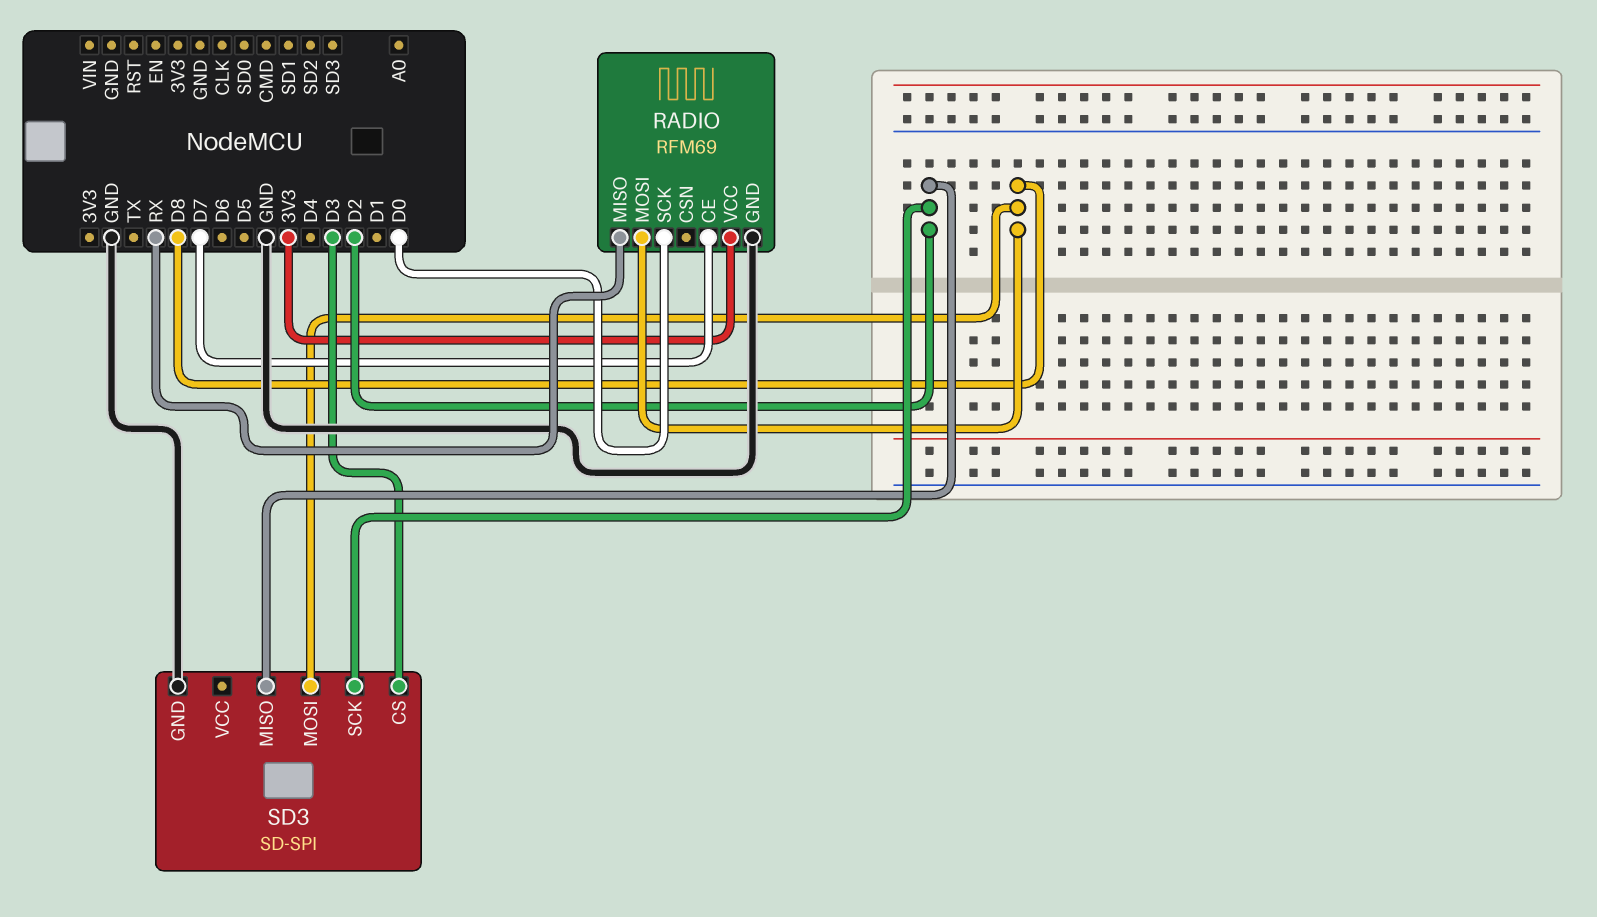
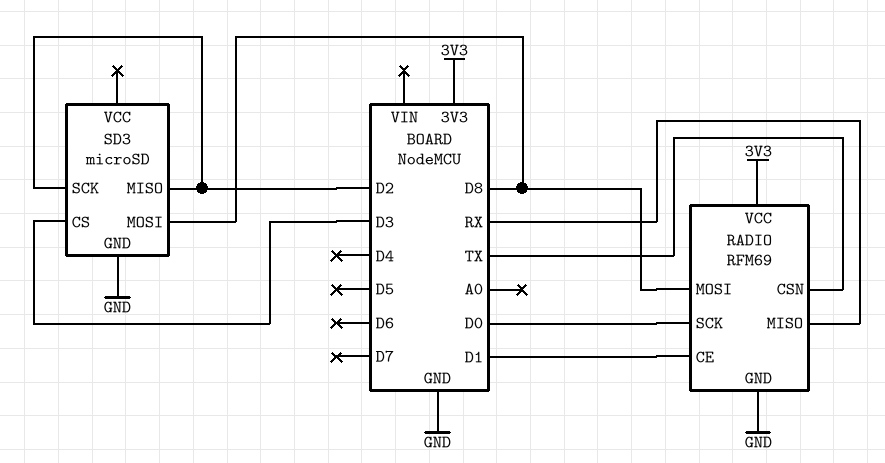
RADIO pin CE: D7 -> D1
RADIO pin CSN: none -> TX
SD3: SD-SPI -> microSD

